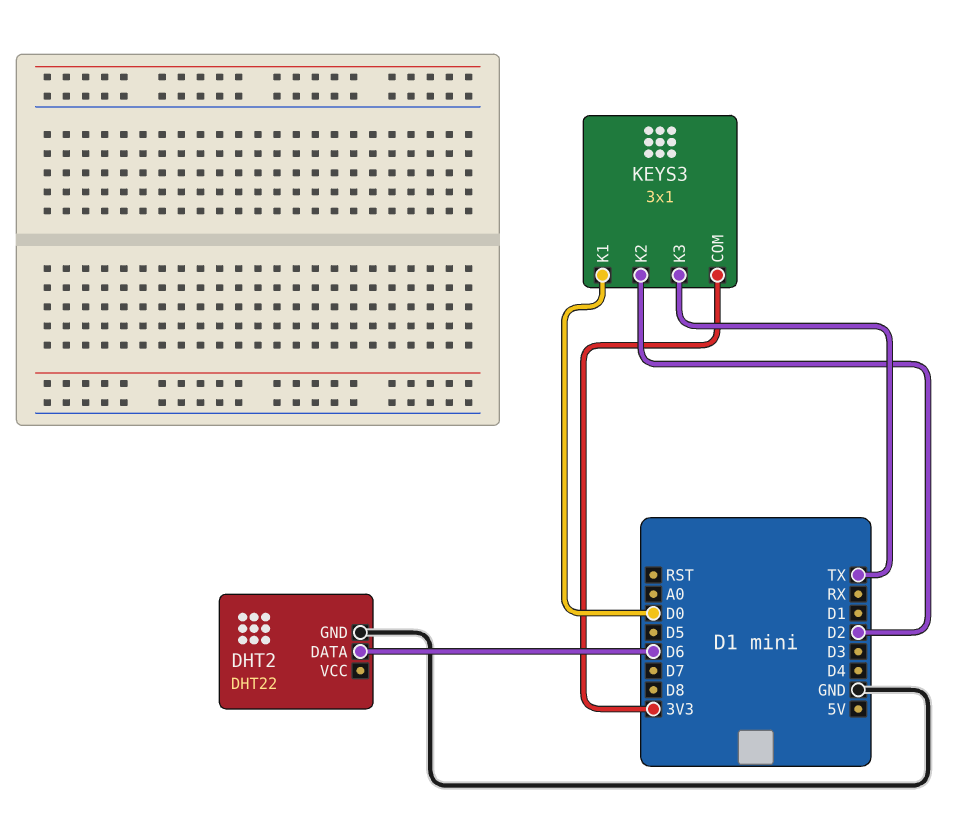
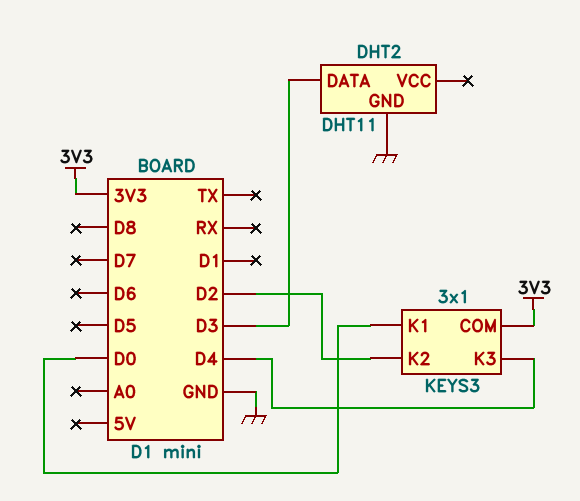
DHT2: DHT22 -> DHT11
DHT2 pin DATA: D6 -> D3
KEYS3 pin K3: TX -> D4

